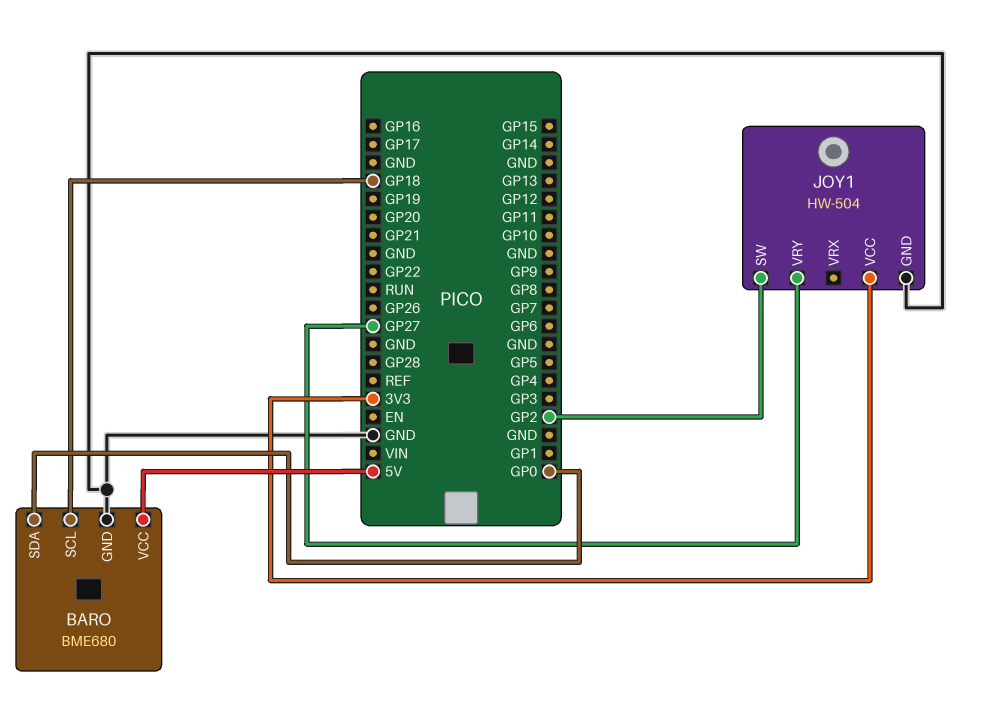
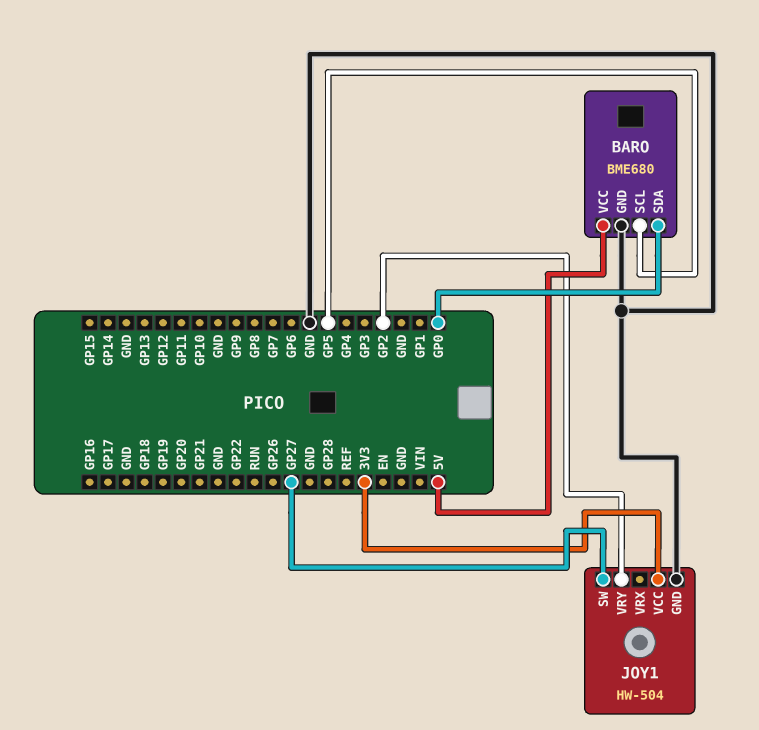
BARO pin SCL: GP18 -> GP5
JOY1 pin SW: GP2 -> GP27
JOY1 pin VRY: GP27 -> GP2

